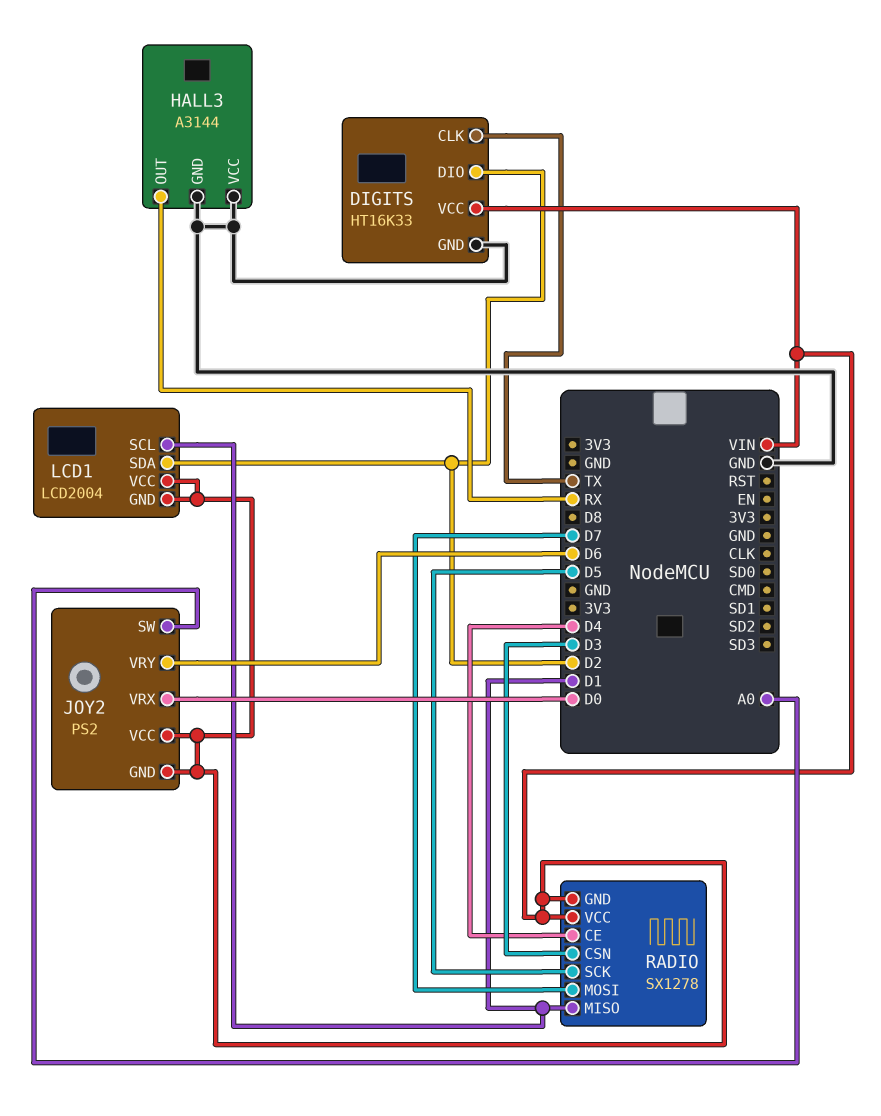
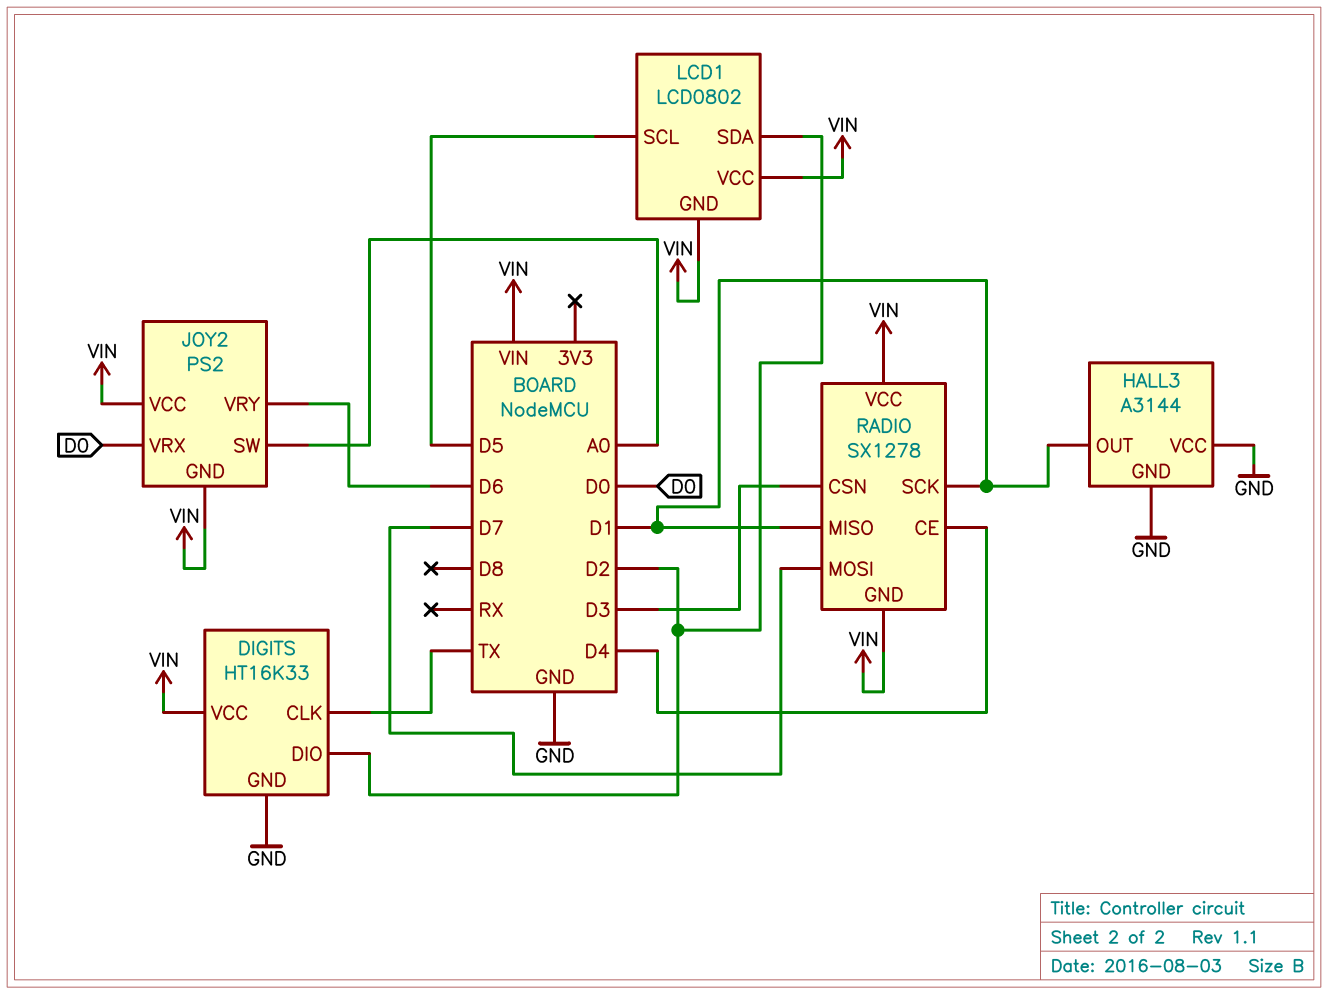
HALL3 pin OUT: RX -> D1
LCD1: LCD2004 -> LCD0802
LCD1 pin SCL: D1 -> D5
RADIO pin SCK: D5 -> D1

